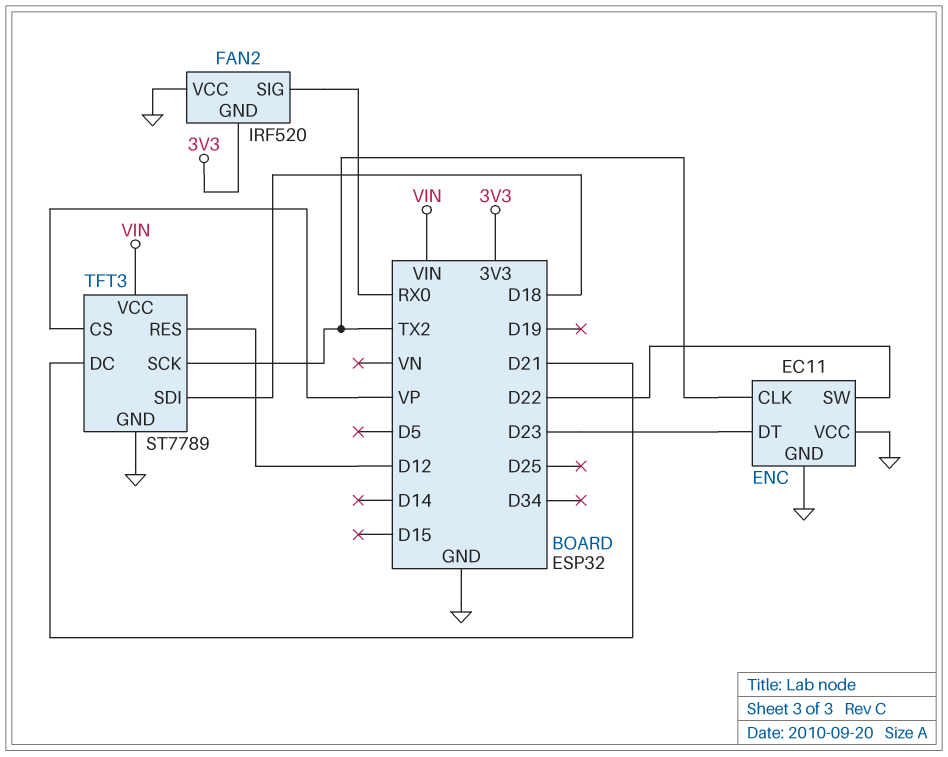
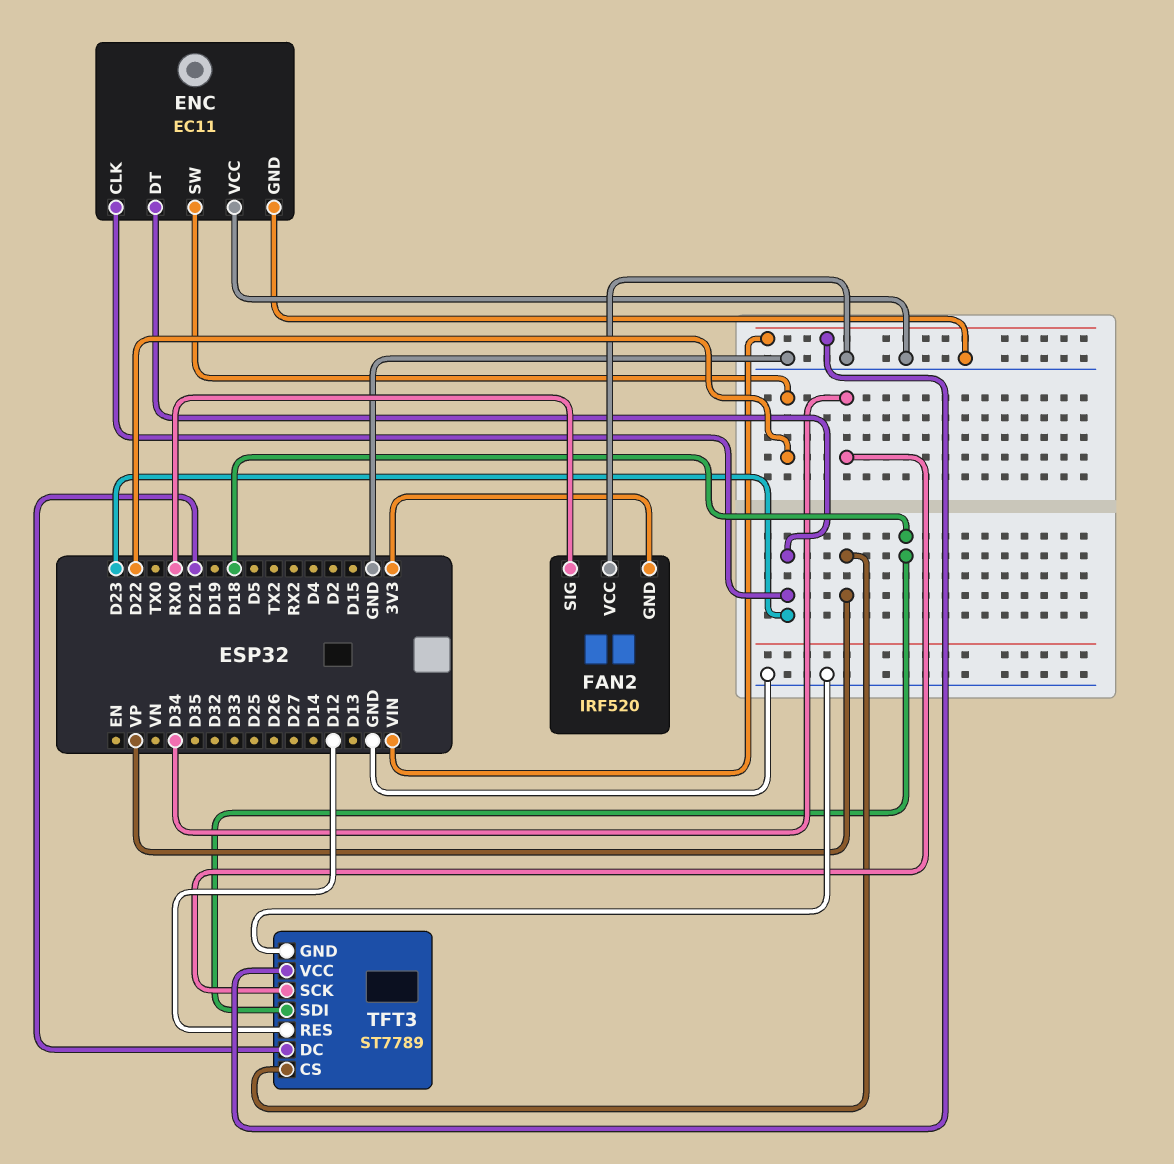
ENC pin CLK: TX2 -> D23
TFT3 pin SCK: TX2 -> D34

